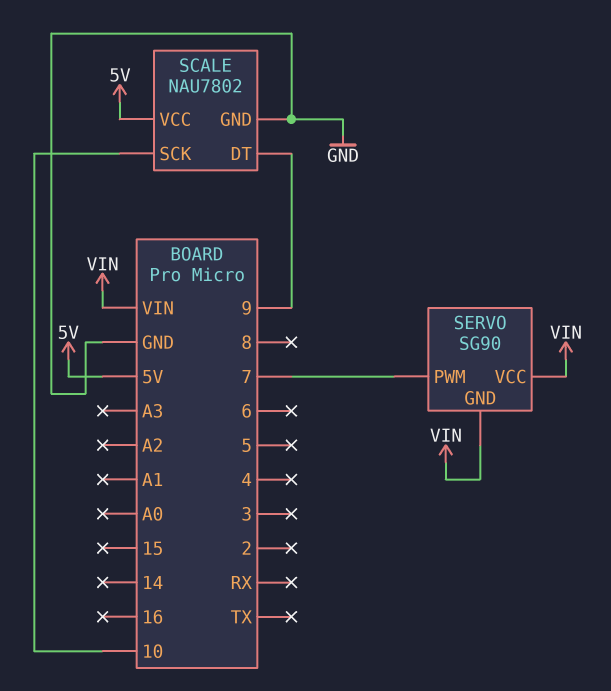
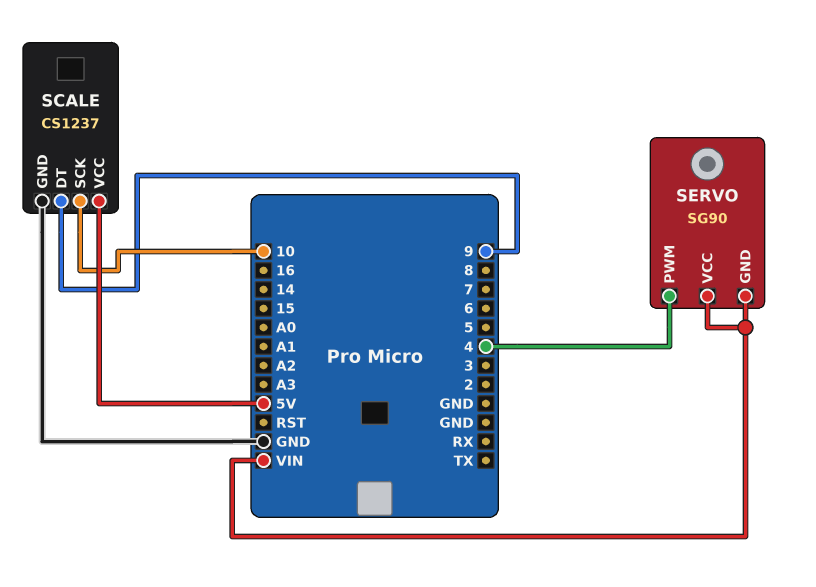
SCALE: NAU7802 -> CS1237
SERVO pin PWM: 7 -> 4

